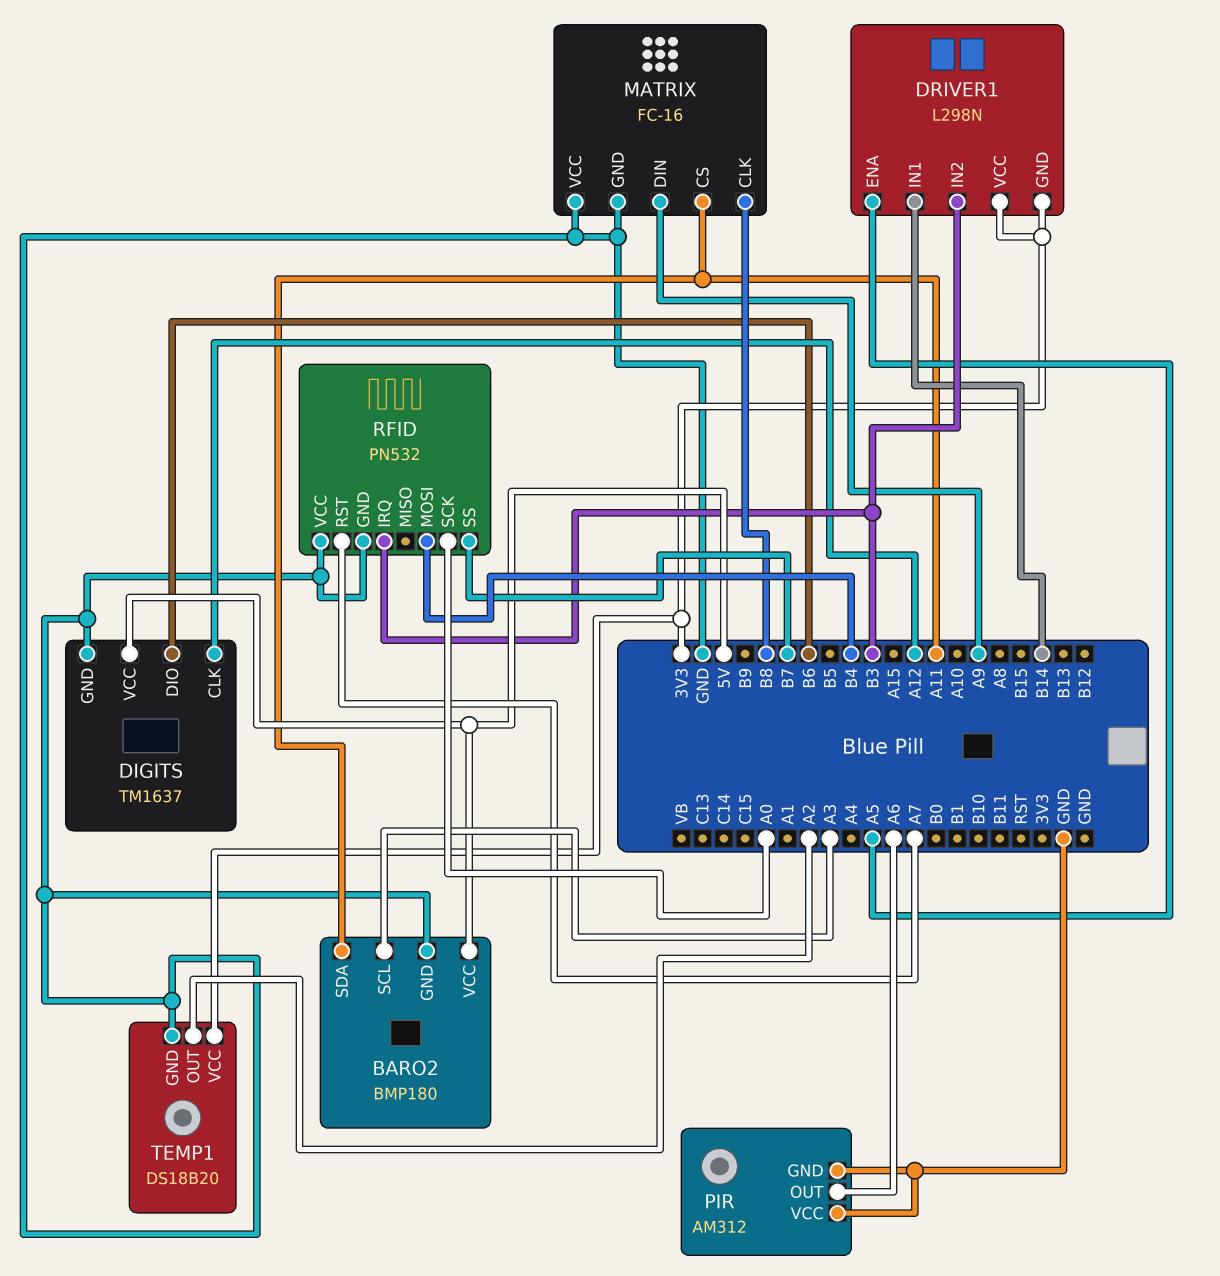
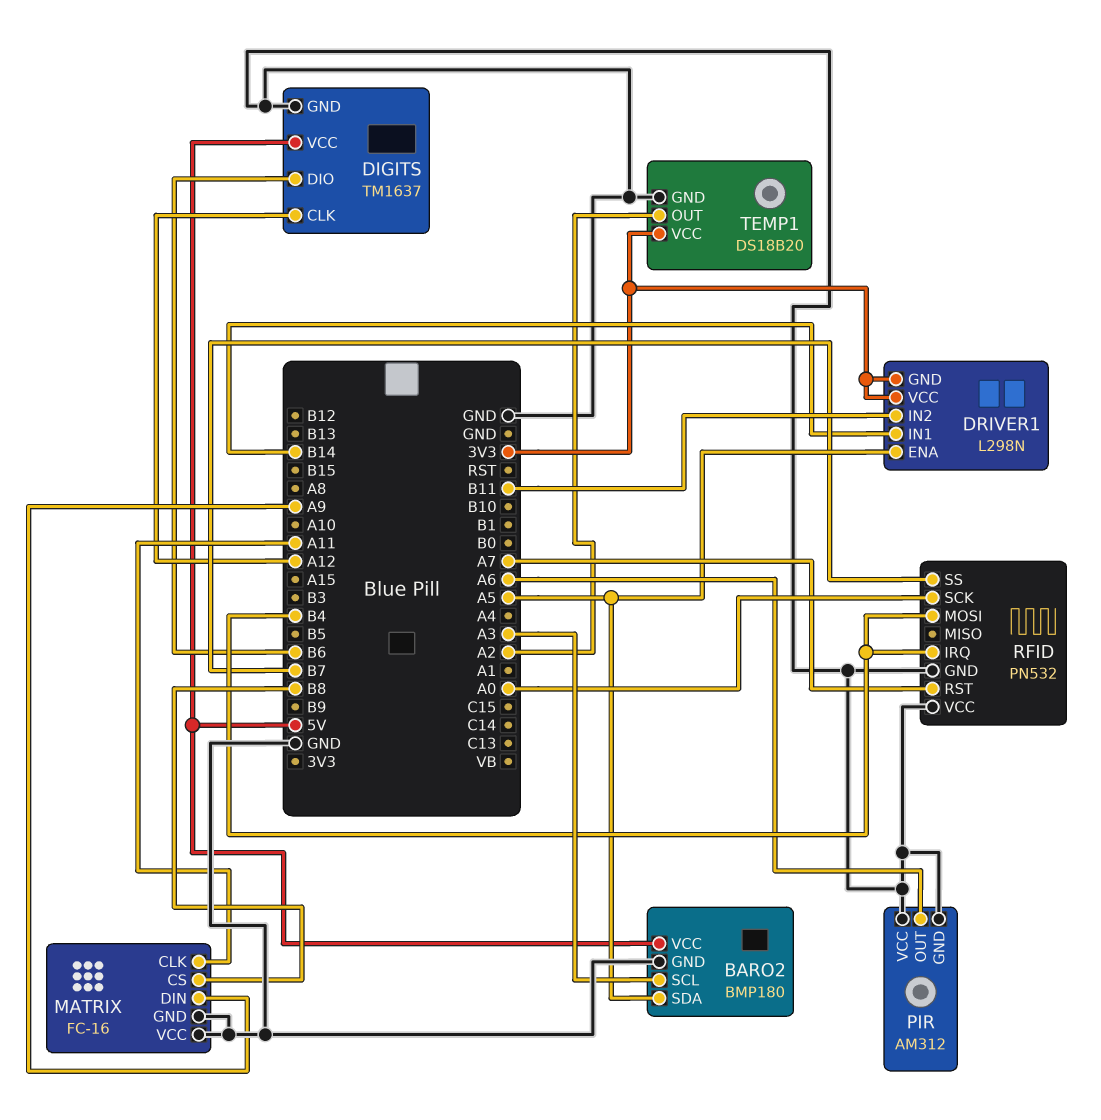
BARO2 pin SDA: A11 -> A5
DRIVER1 pin IN2: B3 -> B11
MATRIX pin CLK: B8 -> A11
MATRIX pin CS: A11 -> B8
RFID pin IRQ: B3 -> B4

